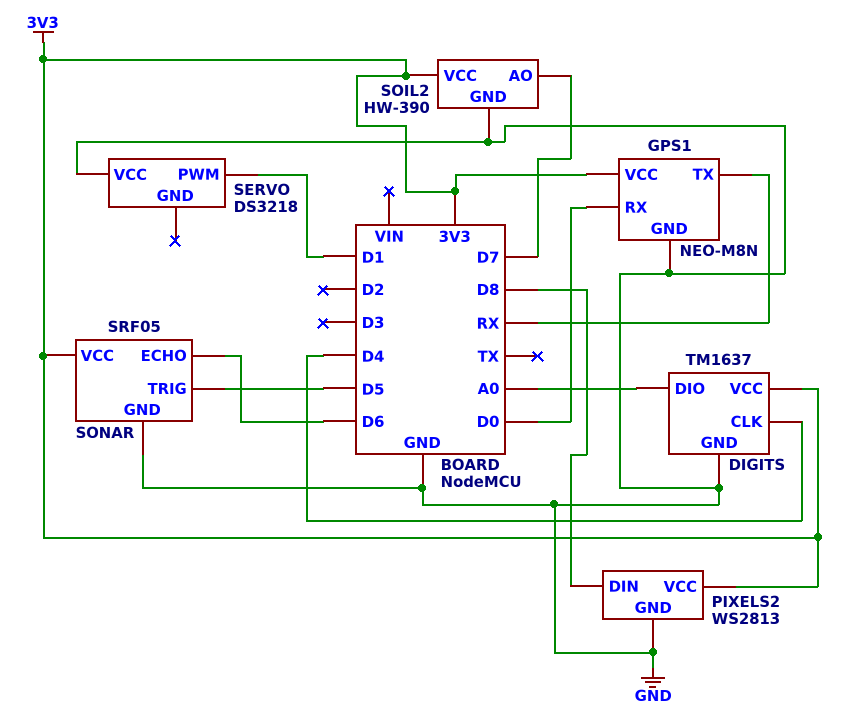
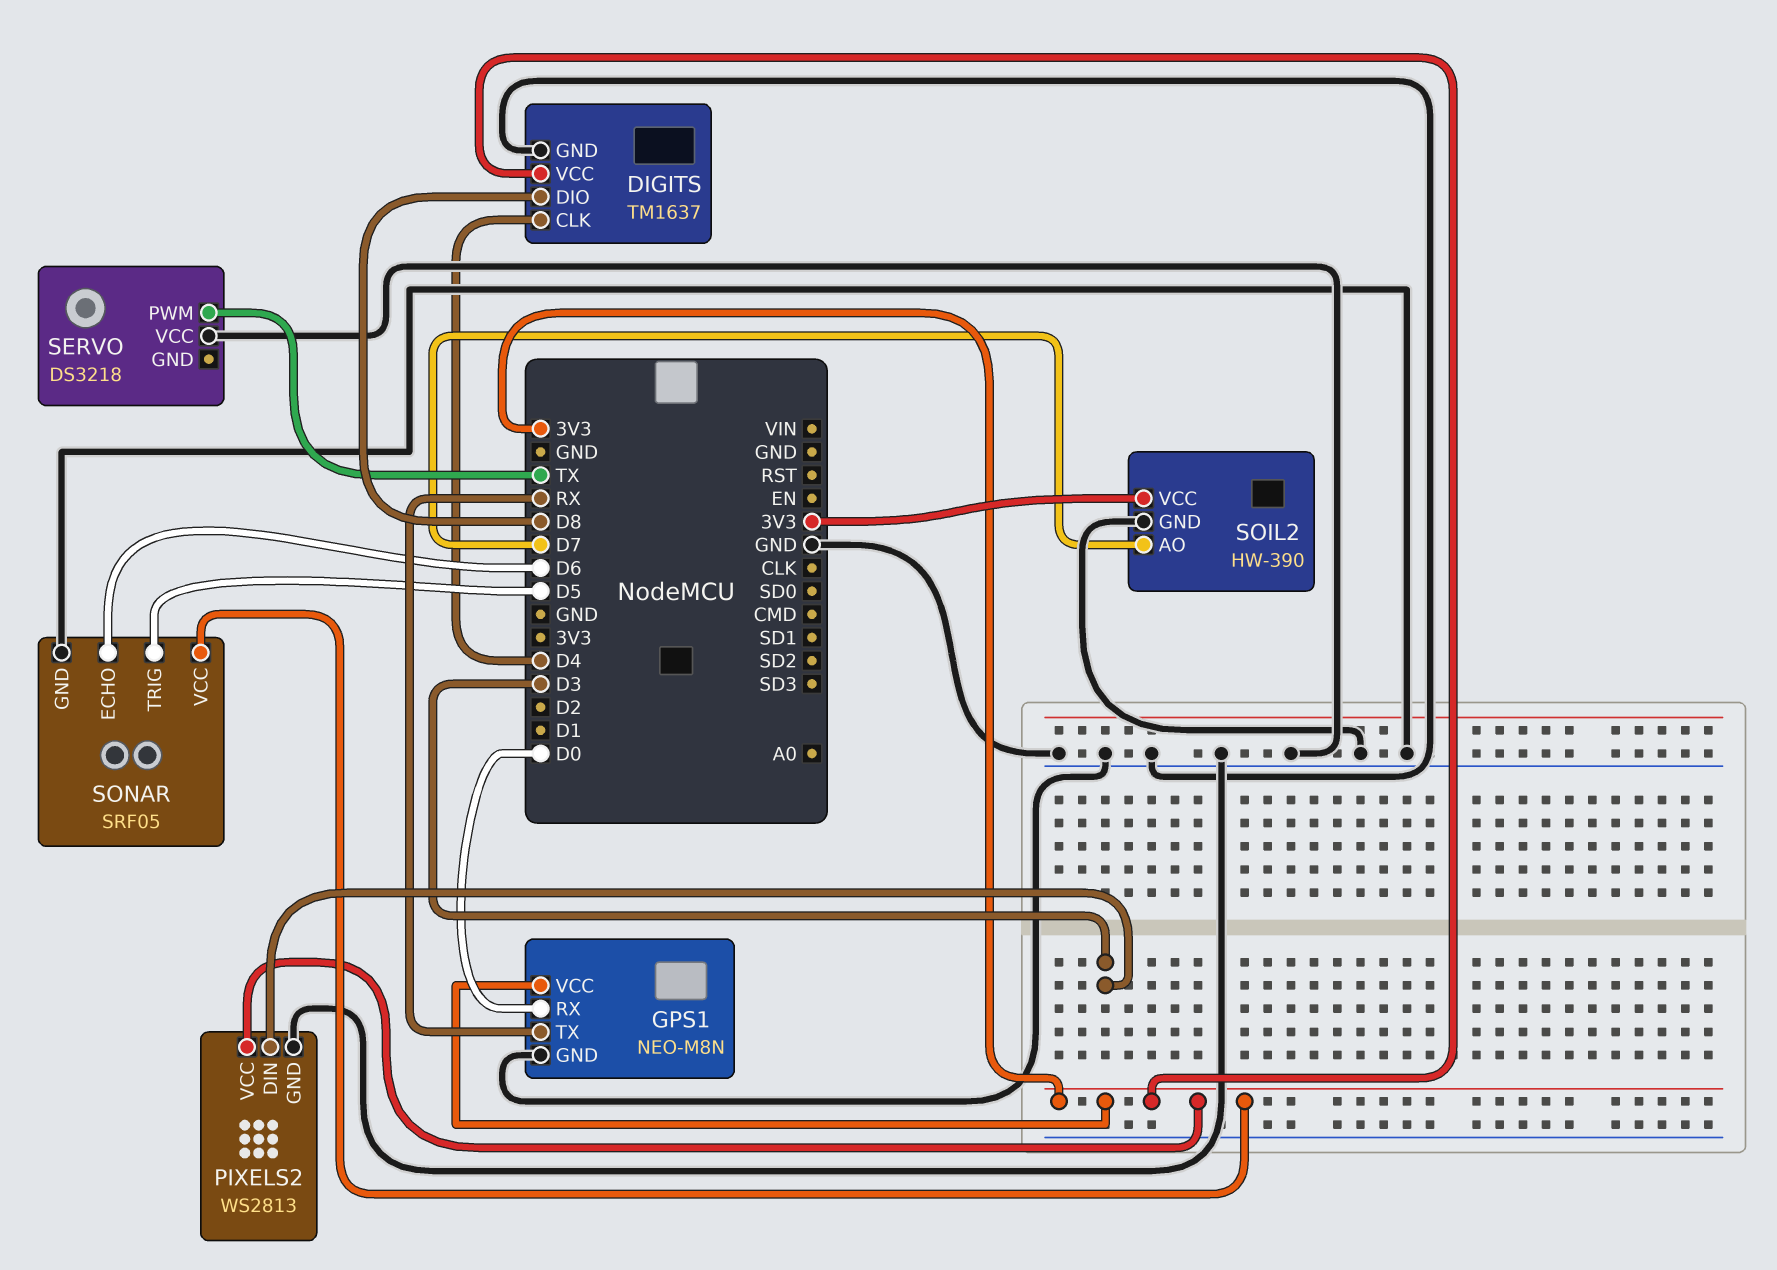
DIGITS pin DIO: A0 -> D8
PIXELS2 pin DIN: D8 -> D3
SERVO pin PWM: D1 -> TX

